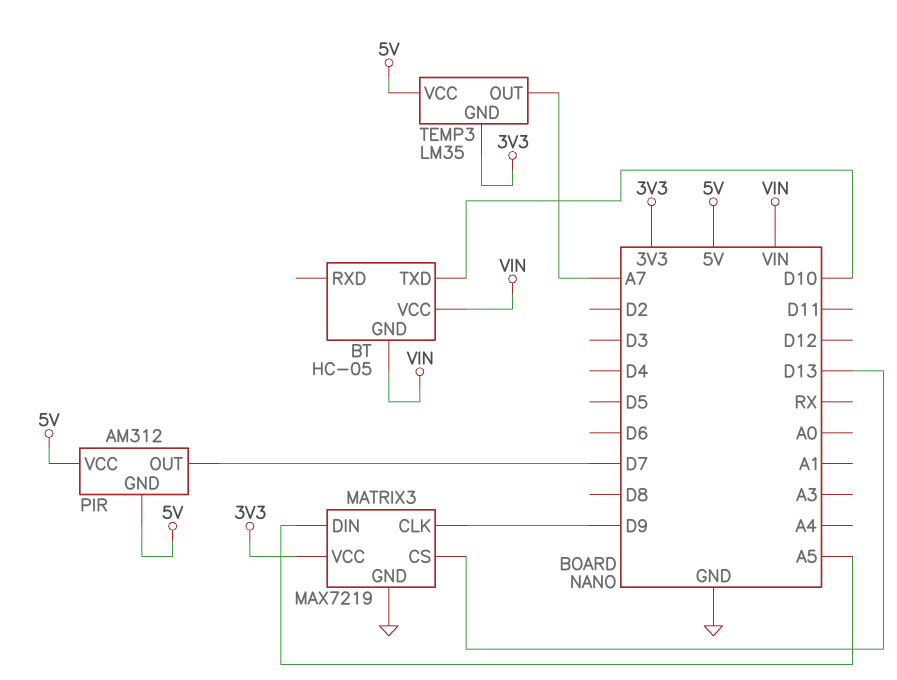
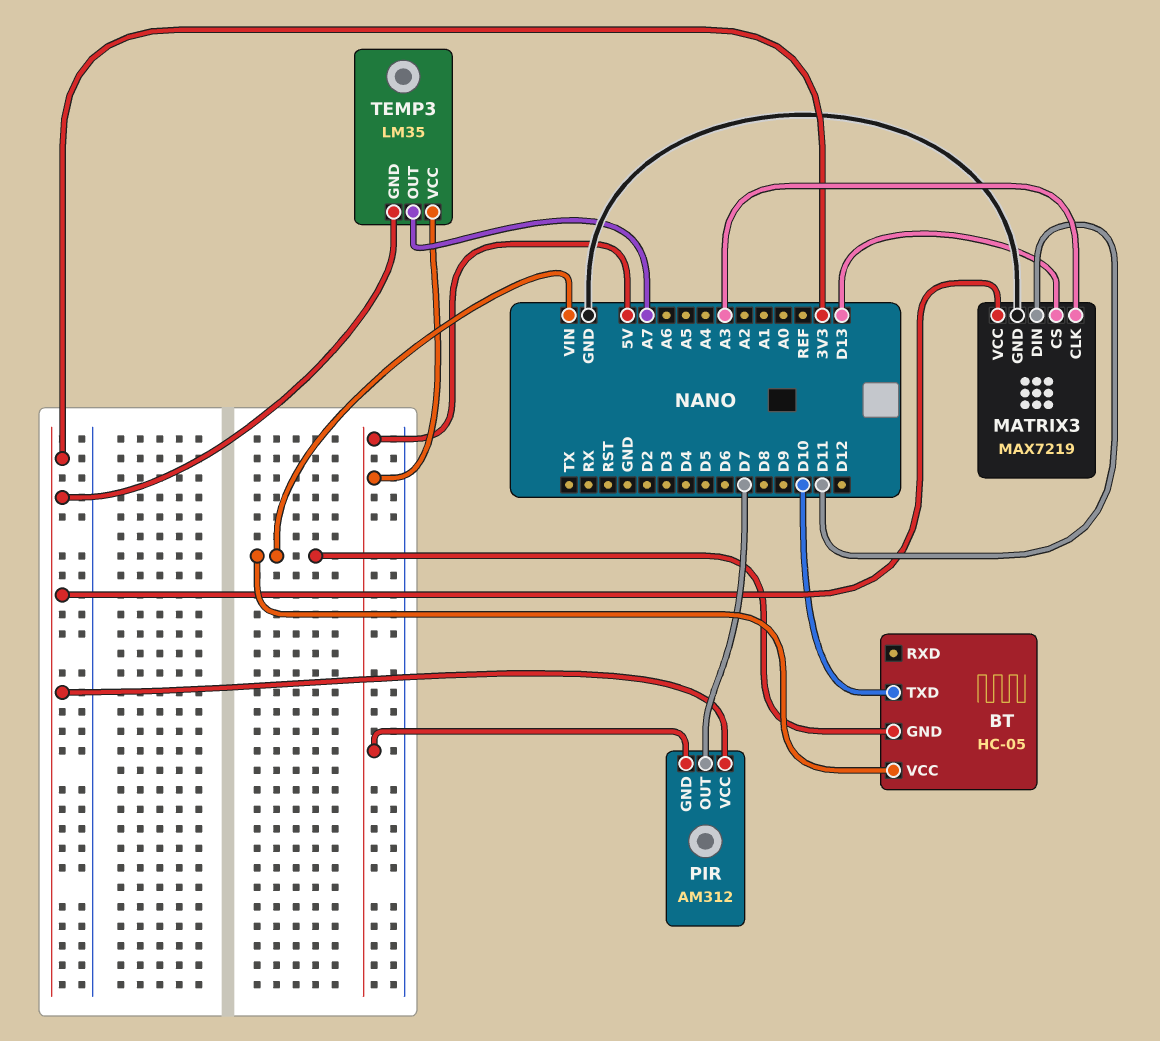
MATRIX3 pin CLK: D9 -> A3
MATRIX3 pin DIN: A5 -> D11
PIR pin VCC: 5V -> 3V3

